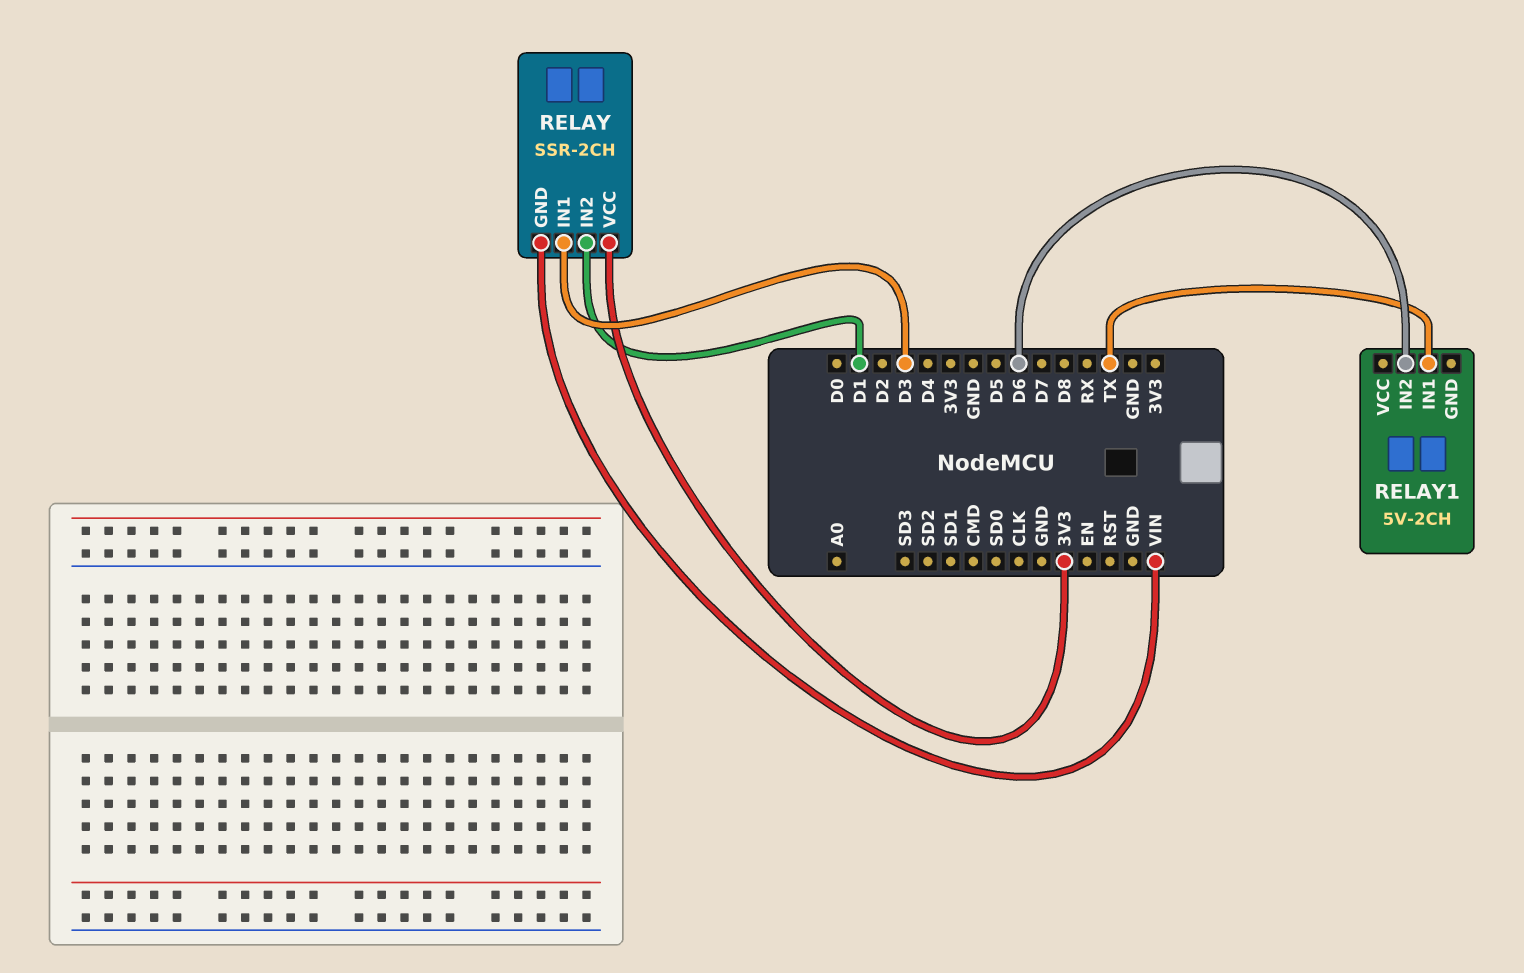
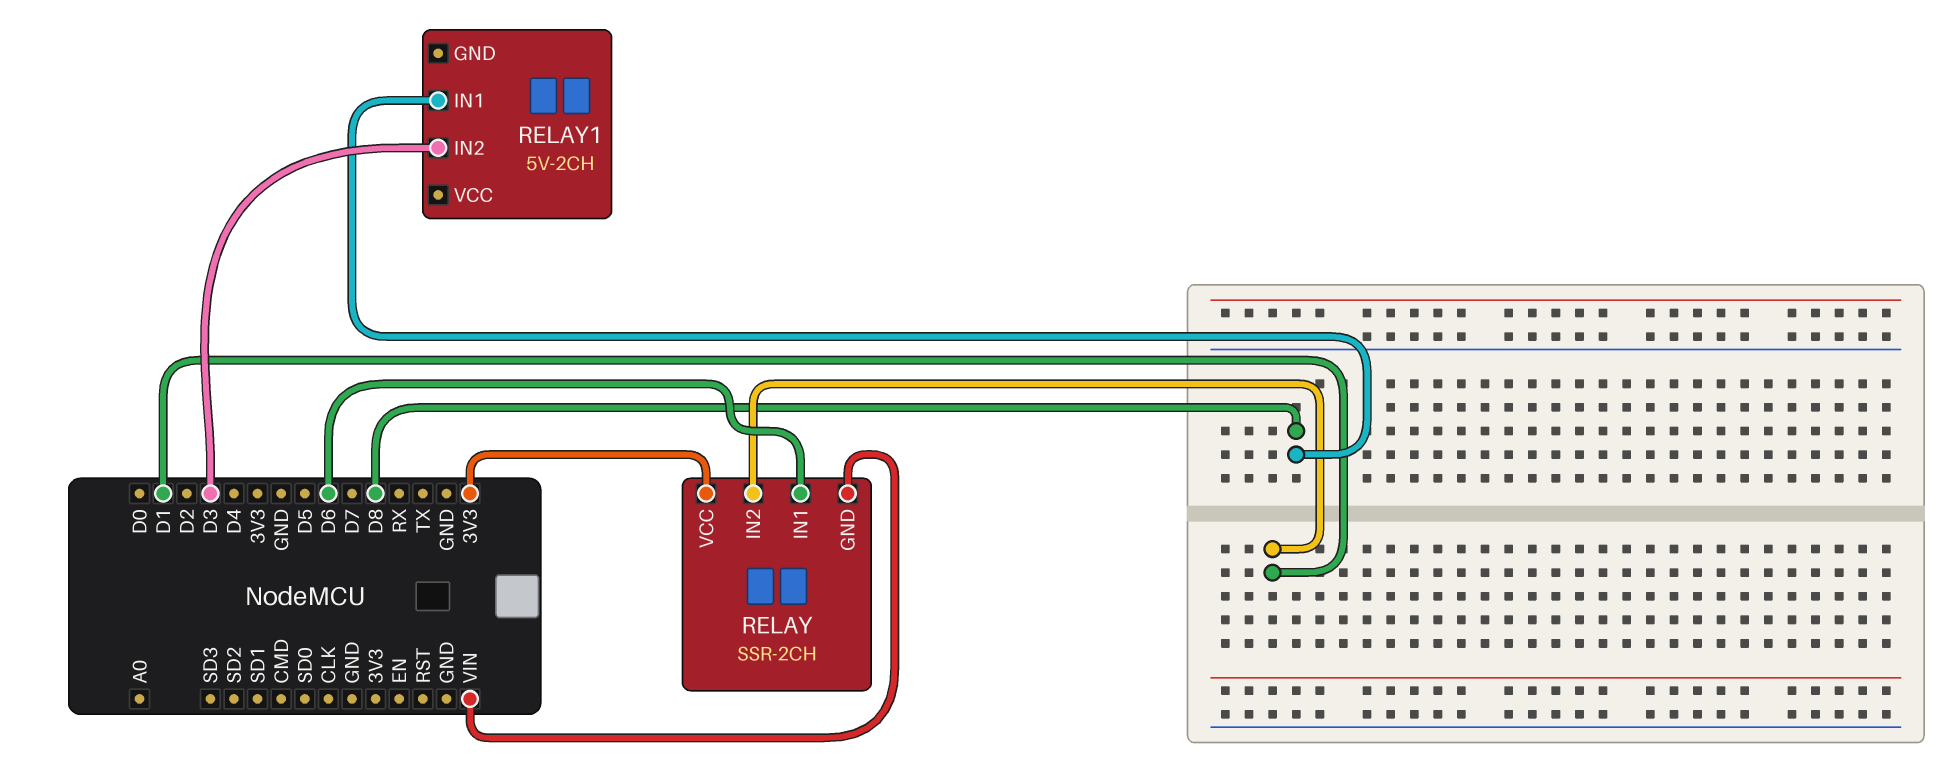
RELAY pin IN1: D3 -> D6
RELAY1 pin IN1: TX -> D8
RELAY1 pin IN2: D6 -> D3

